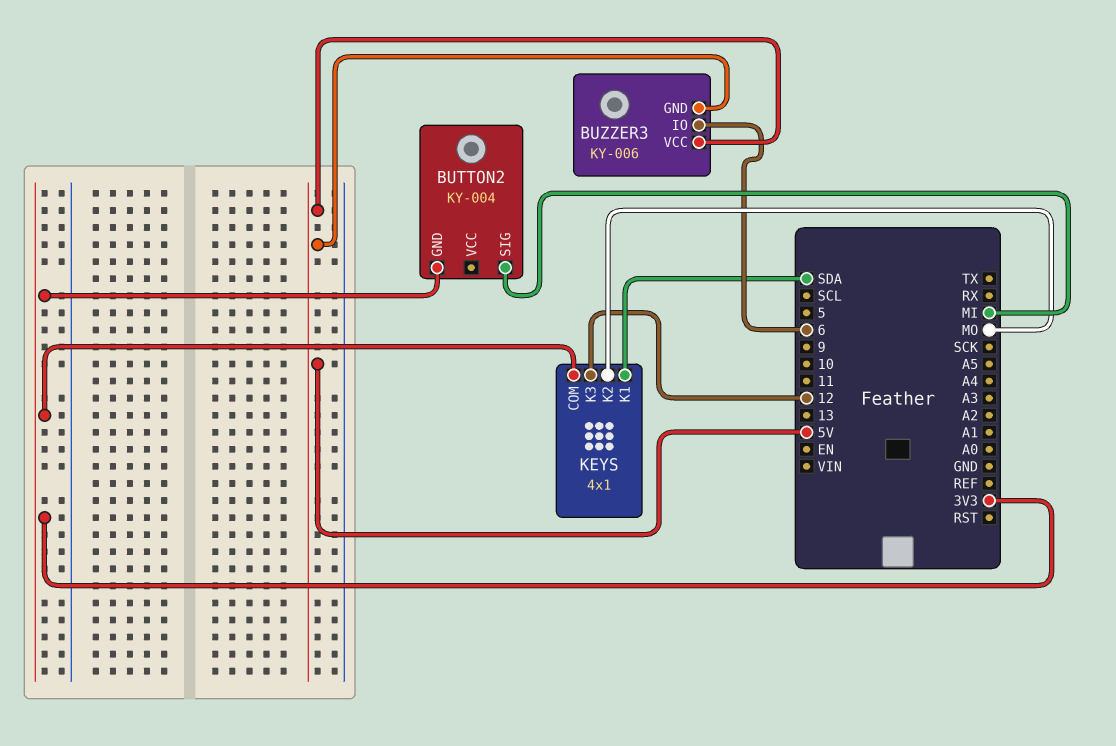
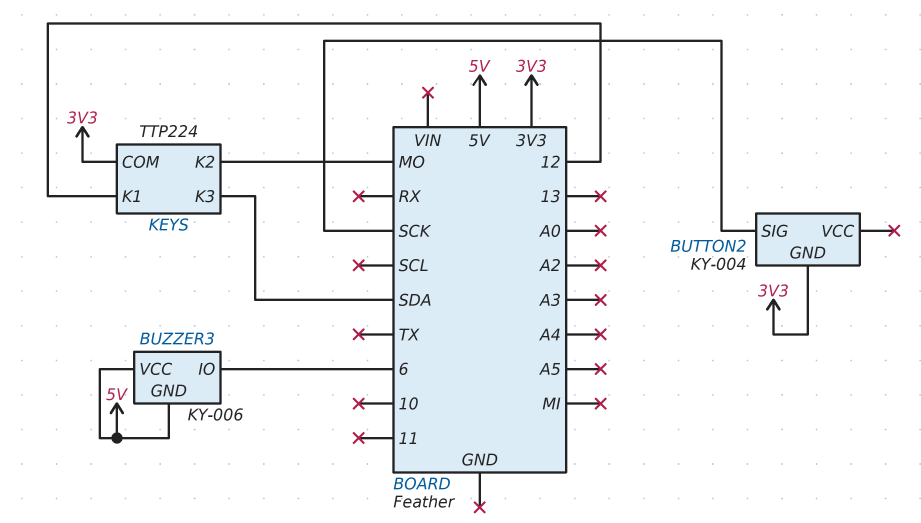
BUTTON2 pin SIG: MI -> SCK
KEYS: 4x1 -> TTP224
KEYS pin K1: SDA -> 12
KEYS pin K3: 12 -> SDA

